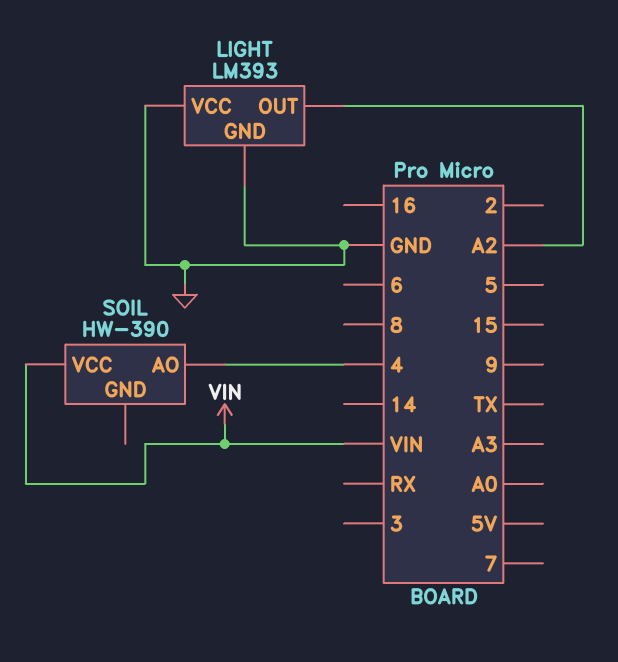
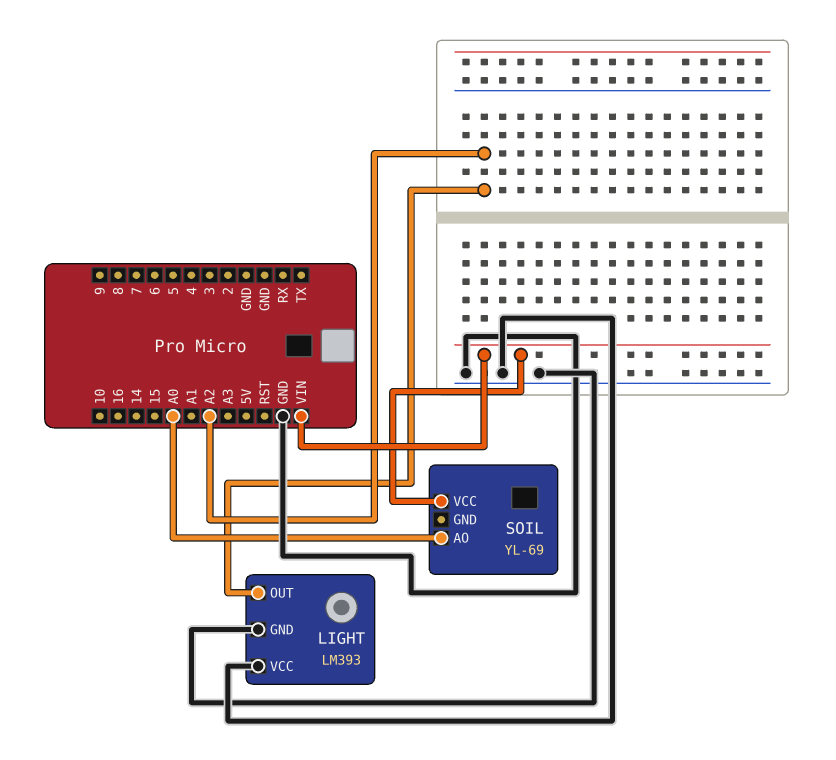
SOIL: HW-390 -> YL-69
SOIL pin AO: 4 -> A0

